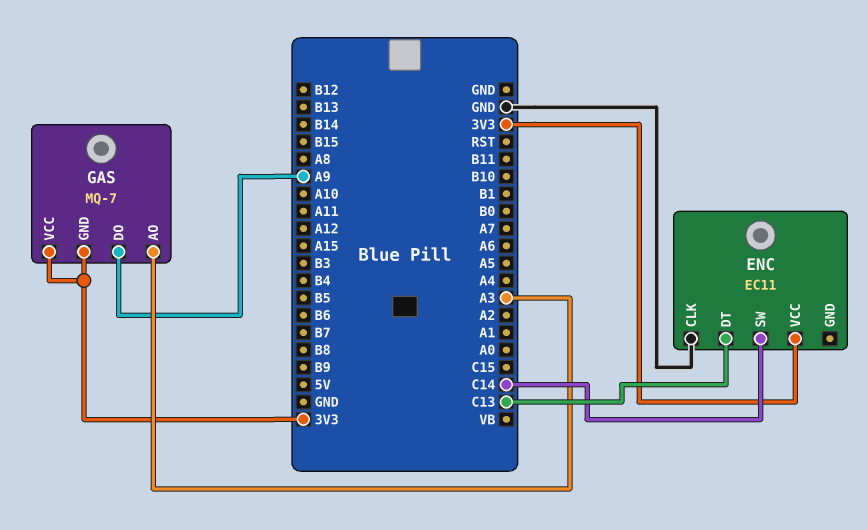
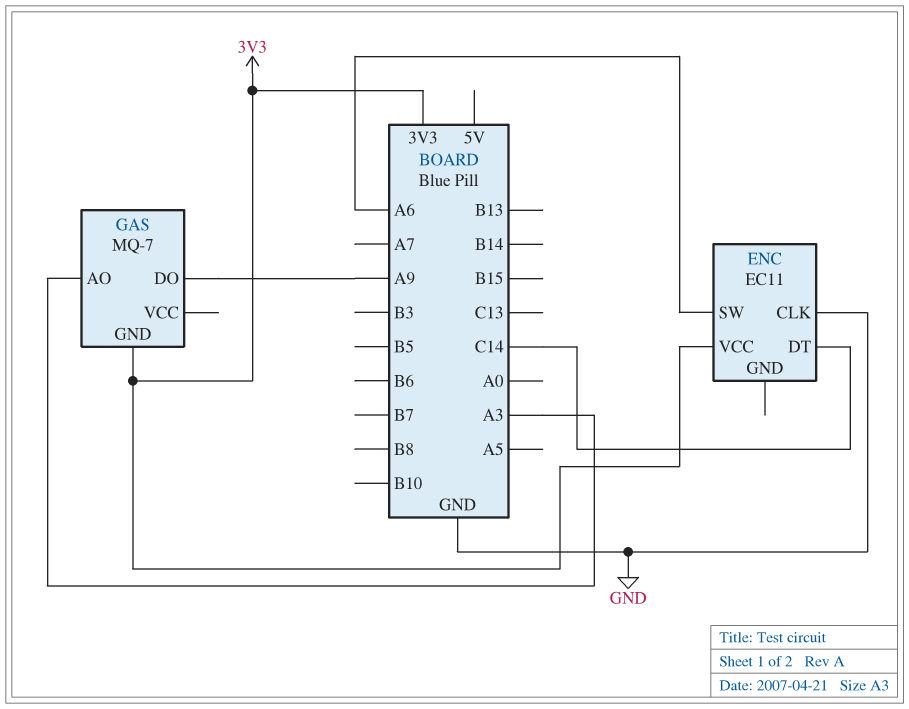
ENC pin DT: C13 -> C14
ENC pin SW: C14 -> A6
GAS pin VCC: 3V3 -> none

